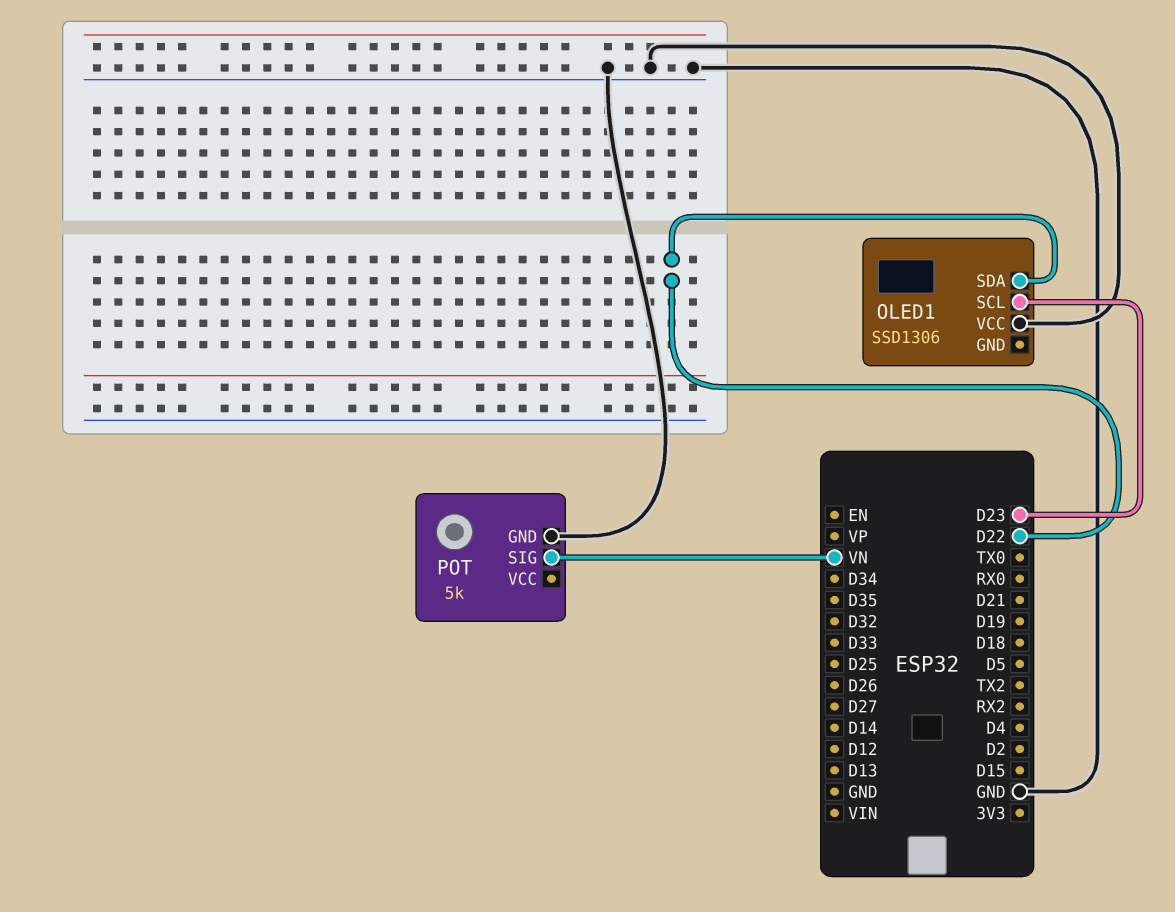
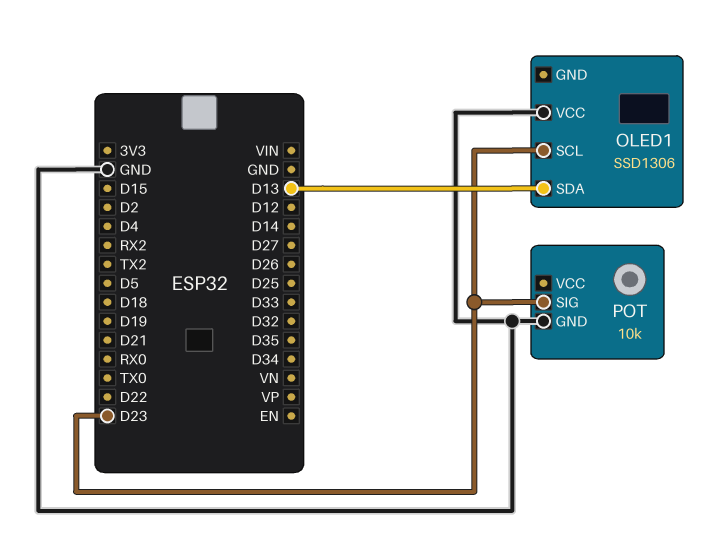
OLED1 pin SDA: D22 -> D13
POT: 5k -> 10k
POT pin SIG: VN -> D23

